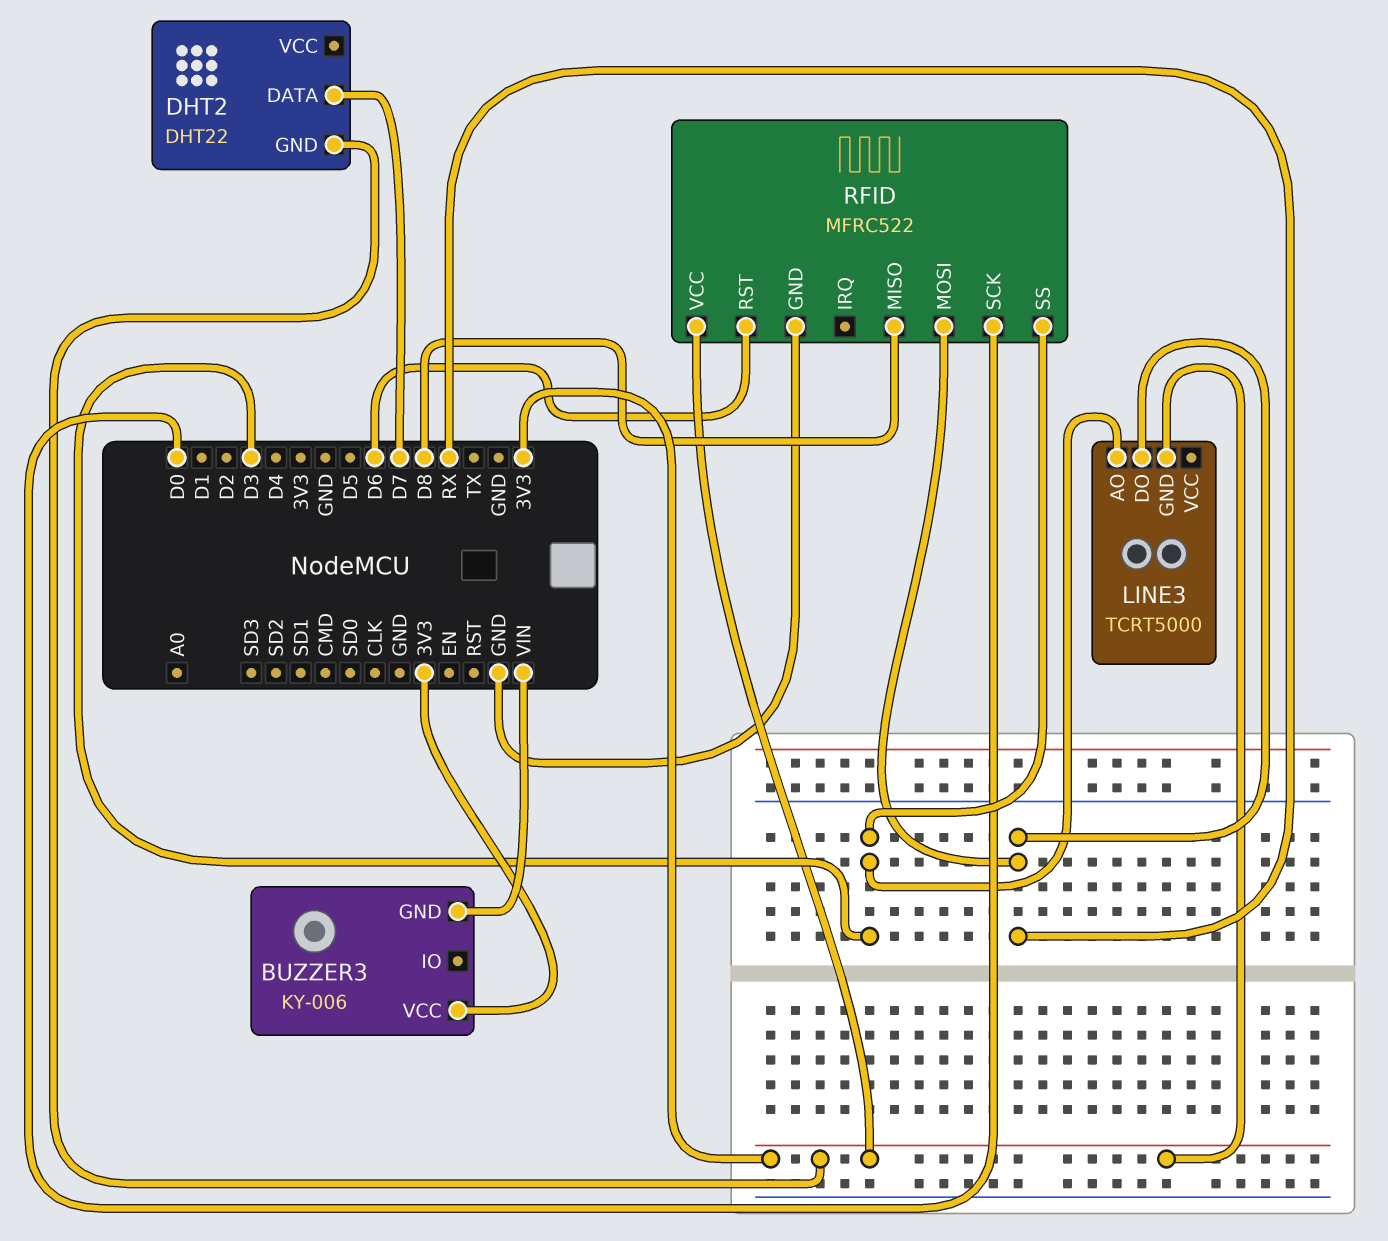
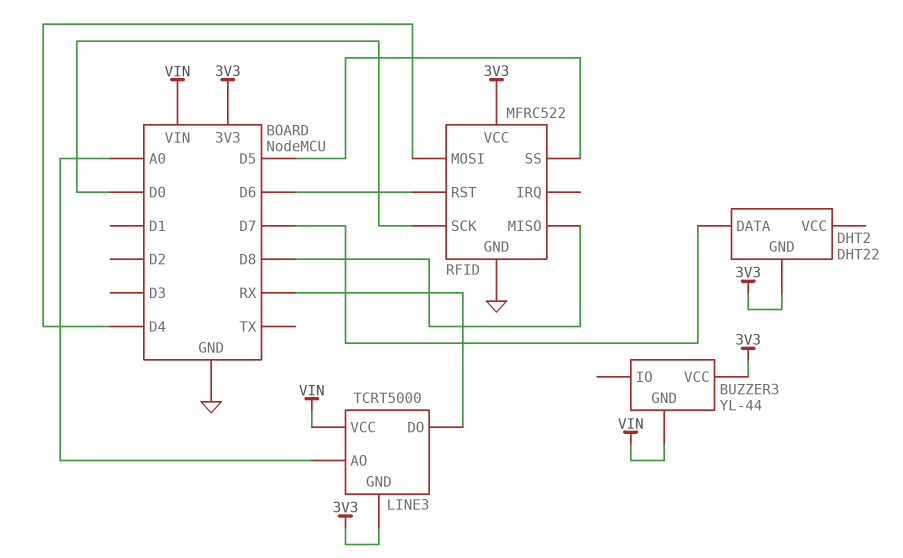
BUZZER3: KY-006 -> YL-44
LINE3 pin AO: D3 -> A0
LINE3 pin VCC: none -> VIN
RFID pin MOSI: RX -> D4
RFID pin SS: D3 -> D5

